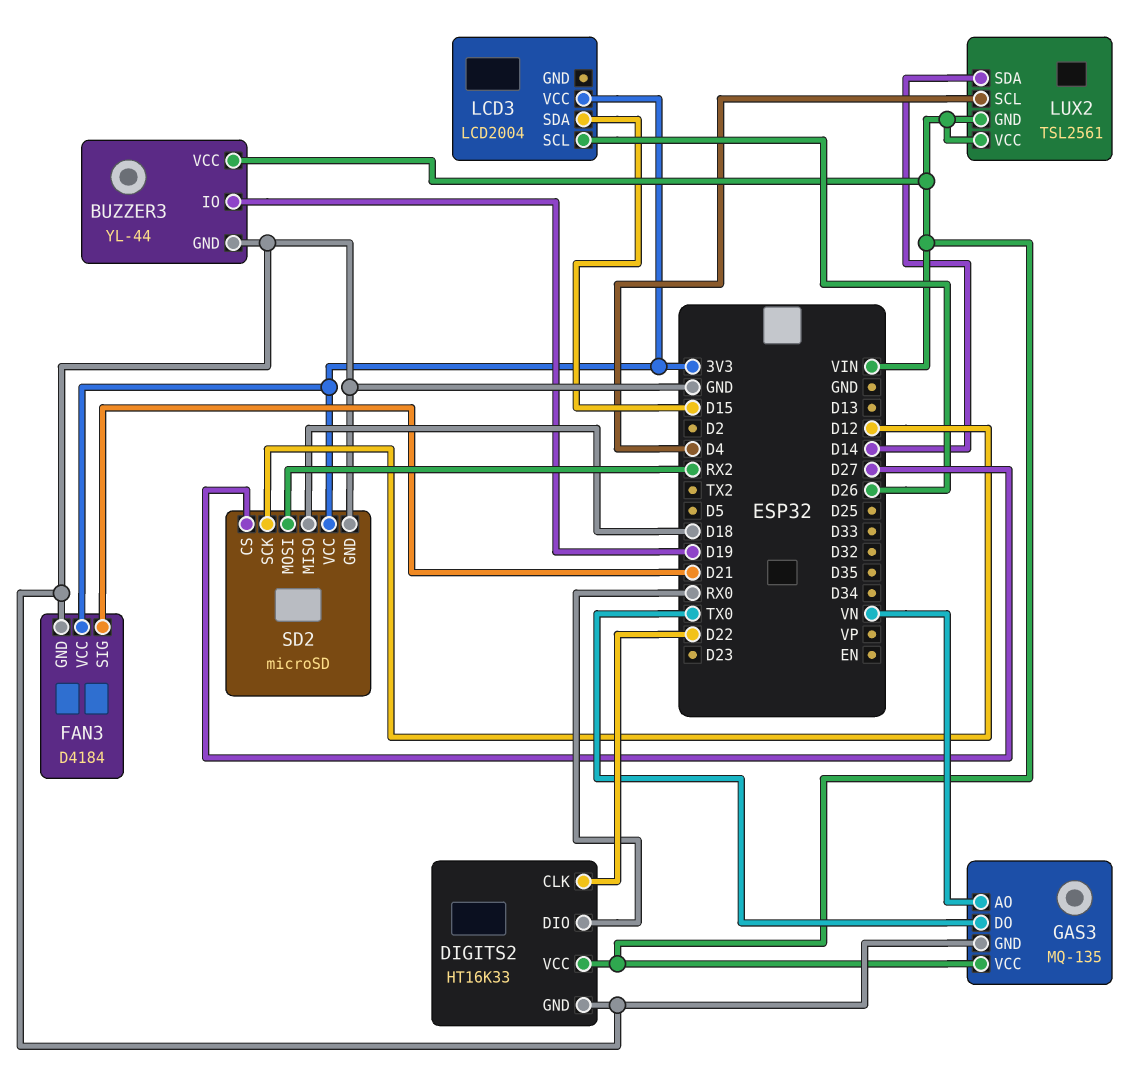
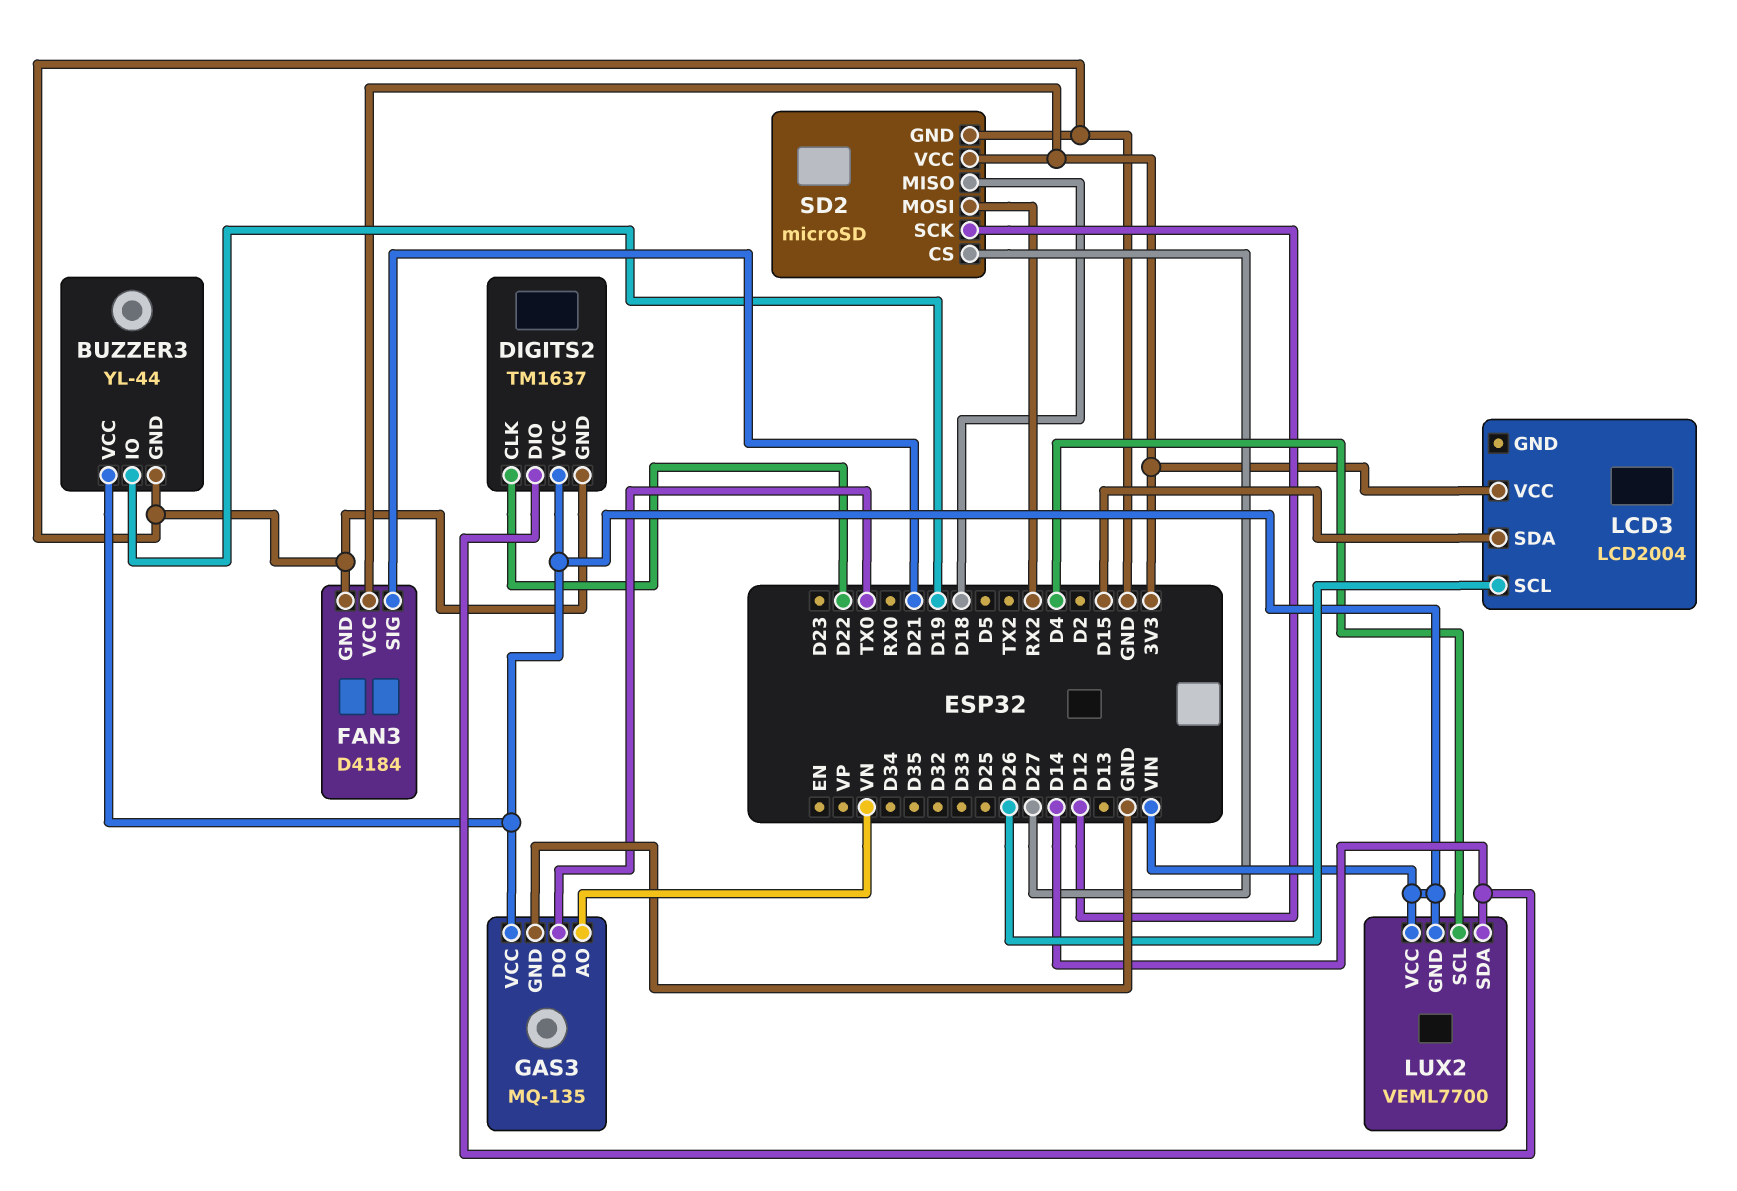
DIGITS2: HT16K33 -> TM1637
DIGITS2 pin DIO: RX0 -> D14
LUX2: TSL2561 -> VEML7700

